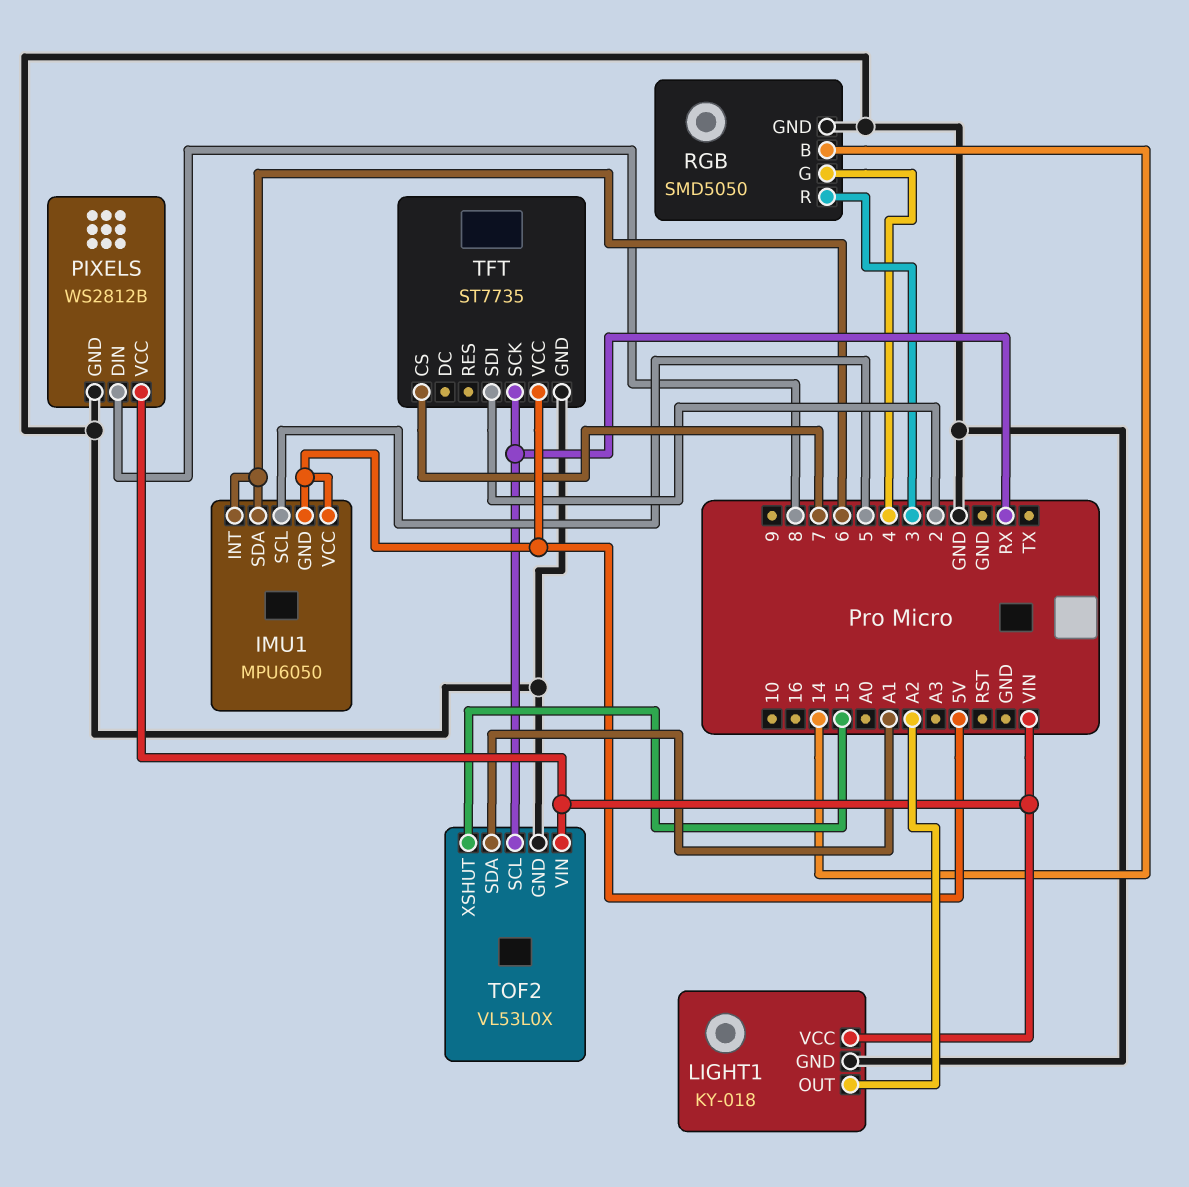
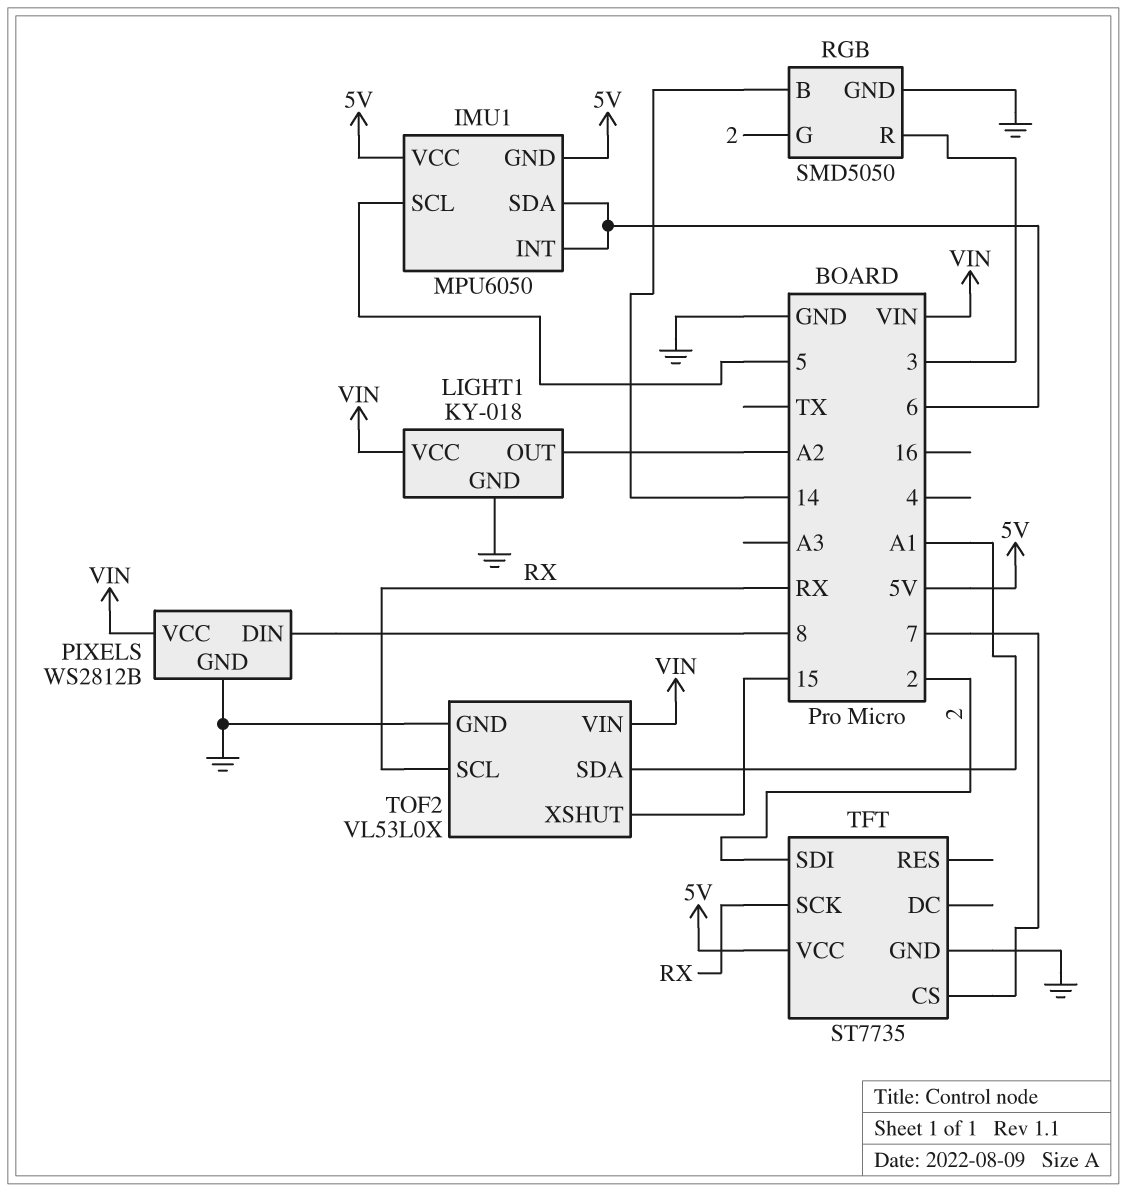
RGB pin G: 4 -> 2

